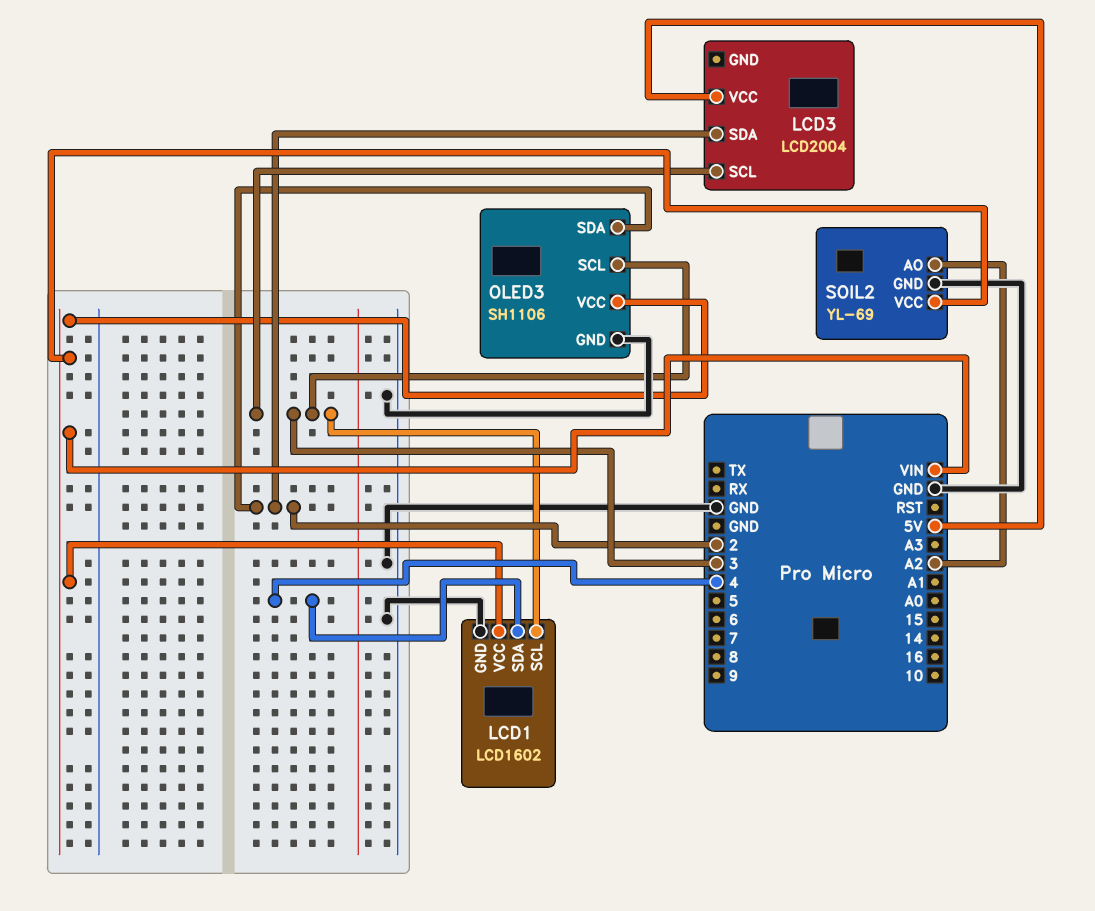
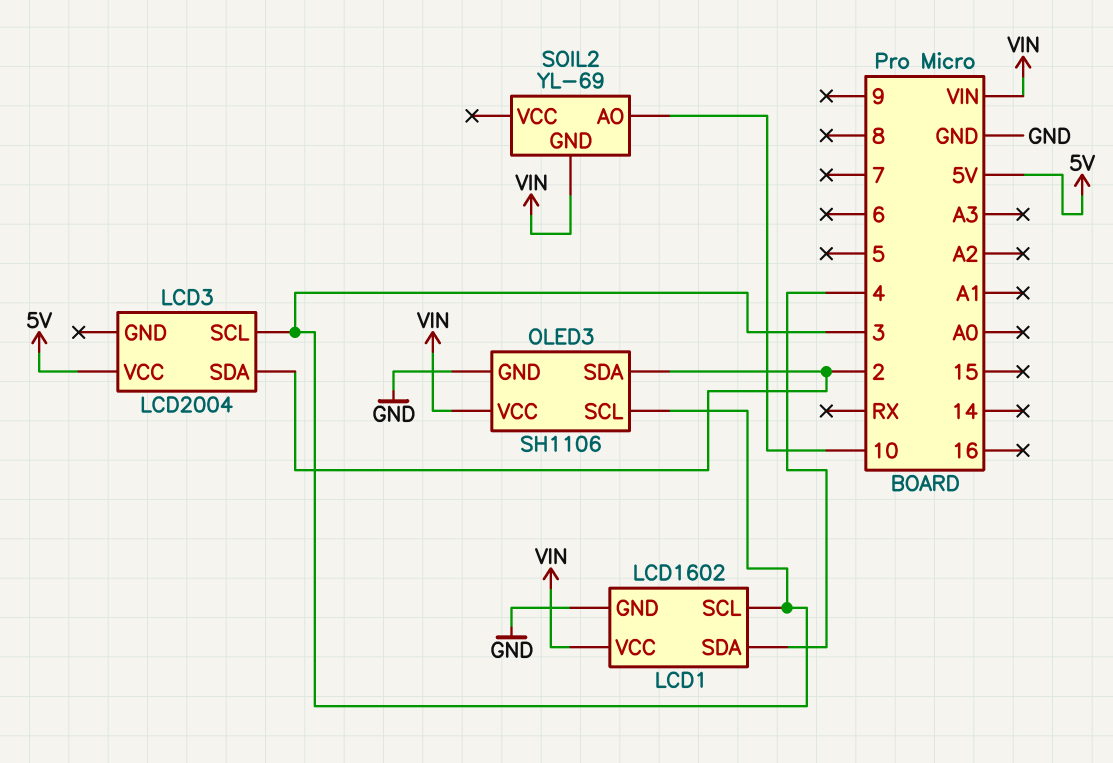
SOIL2 pin AO: A2 -> 10
SOIL2 pin GND: GND -> VIN
SOIL2 pin VCC: VIN -> none

